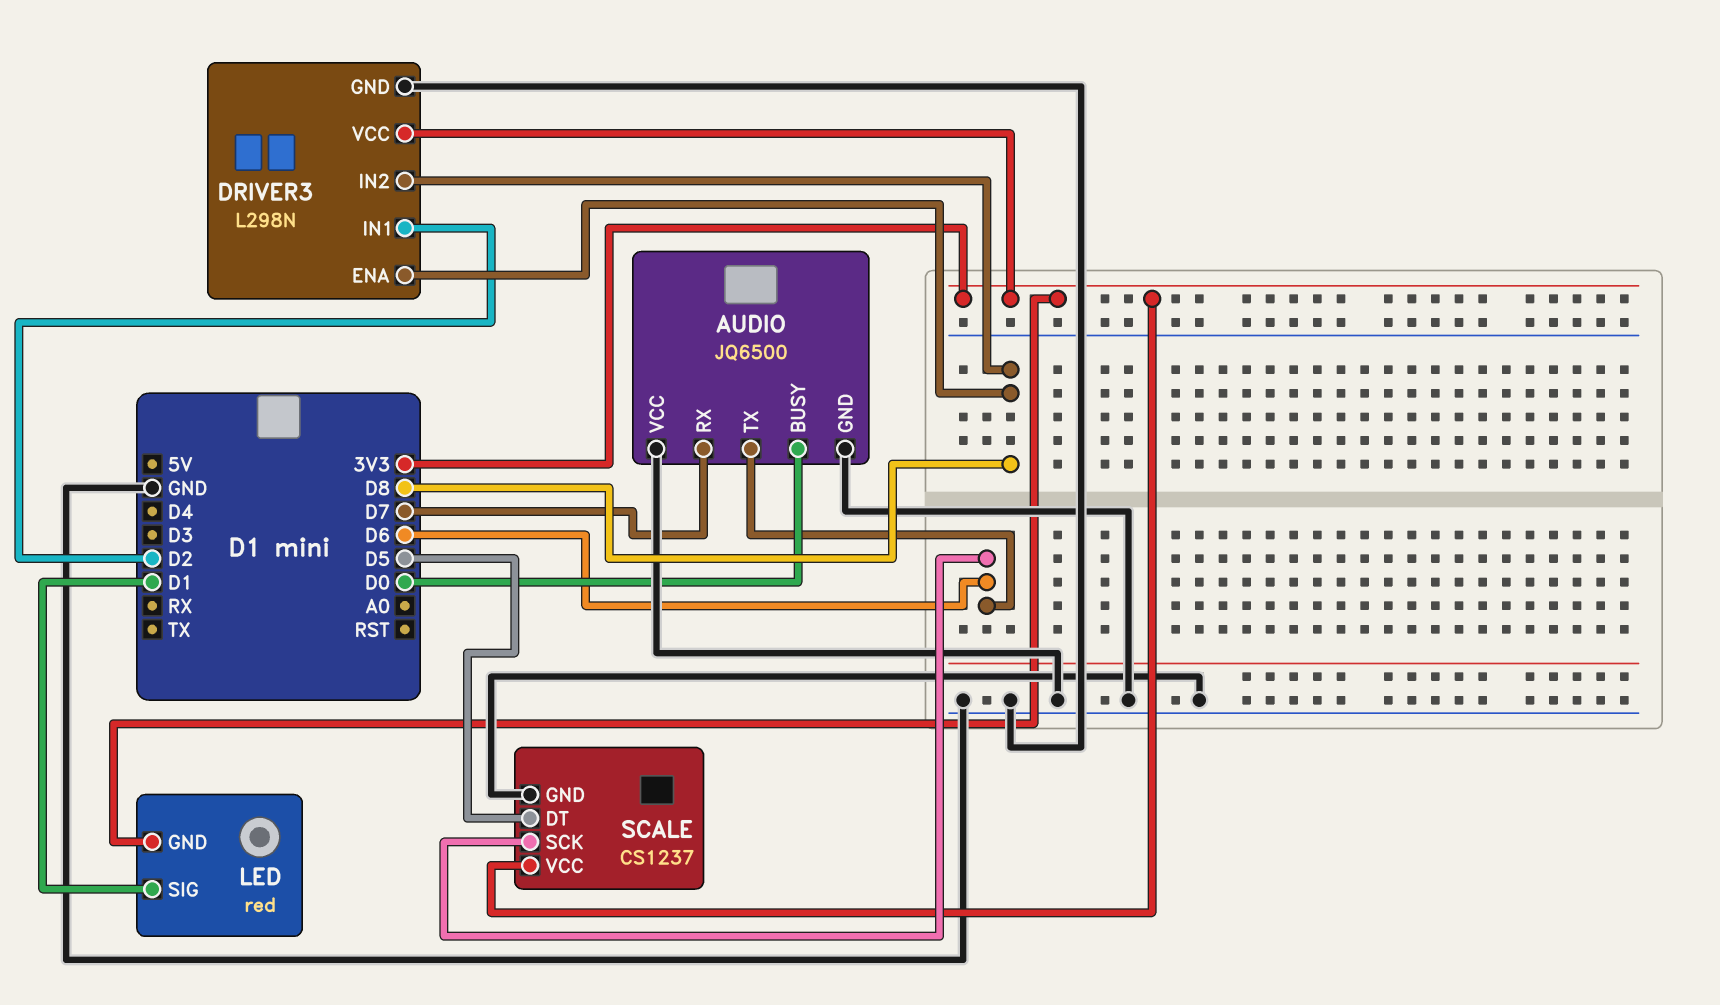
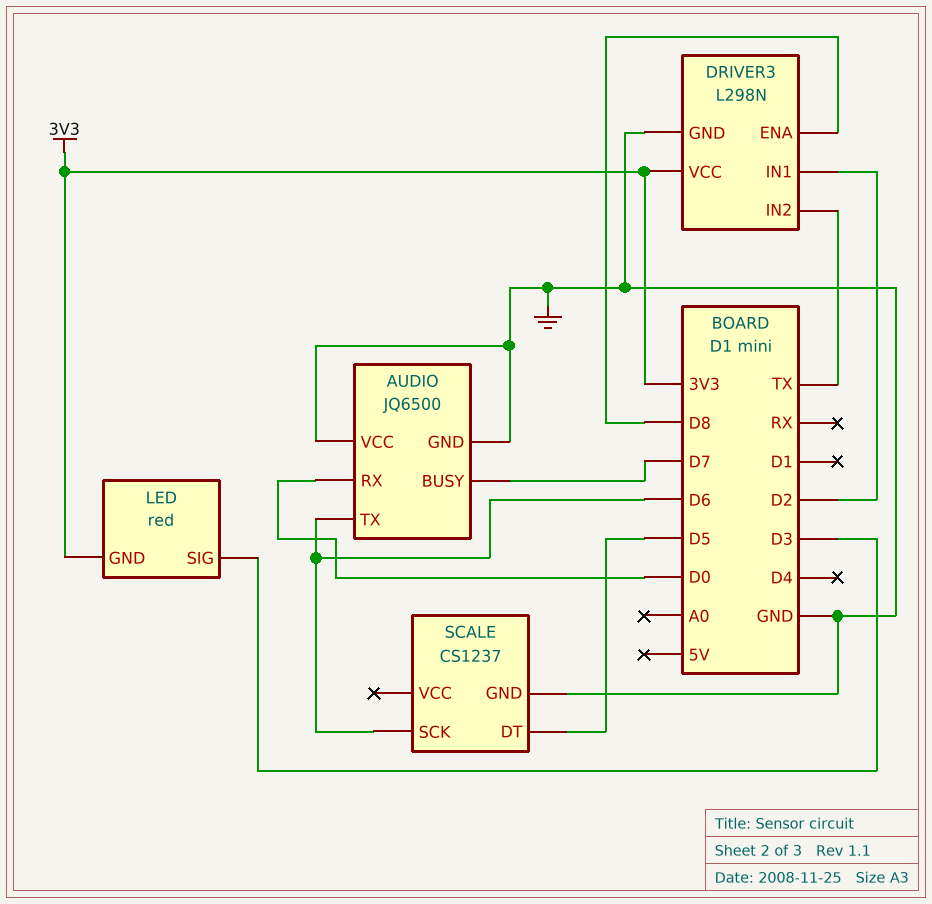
AUDIO pin BUSY: D0 -> D7
AUDIO pin RX: D7 -> D0
DRIVER3 pin IN2: D8 -> TX
LED pin SIG: D1 -> D3
SCALE pin VCC: 3V3 -> none

